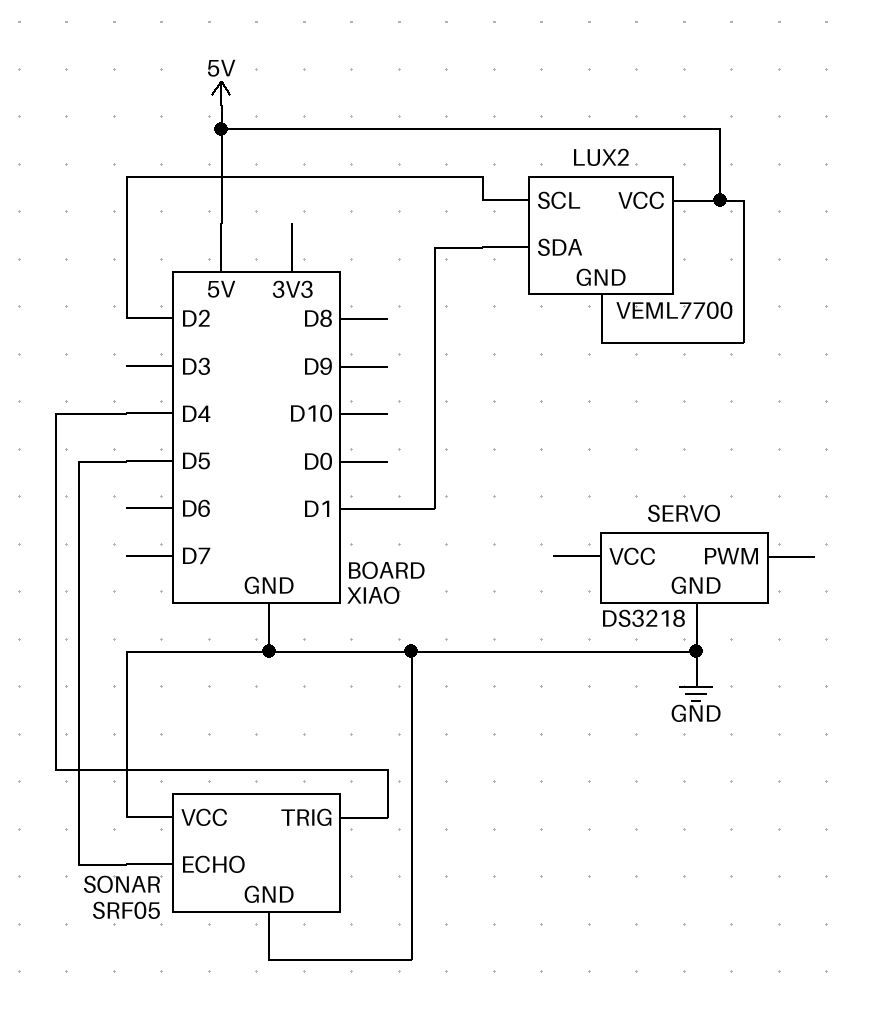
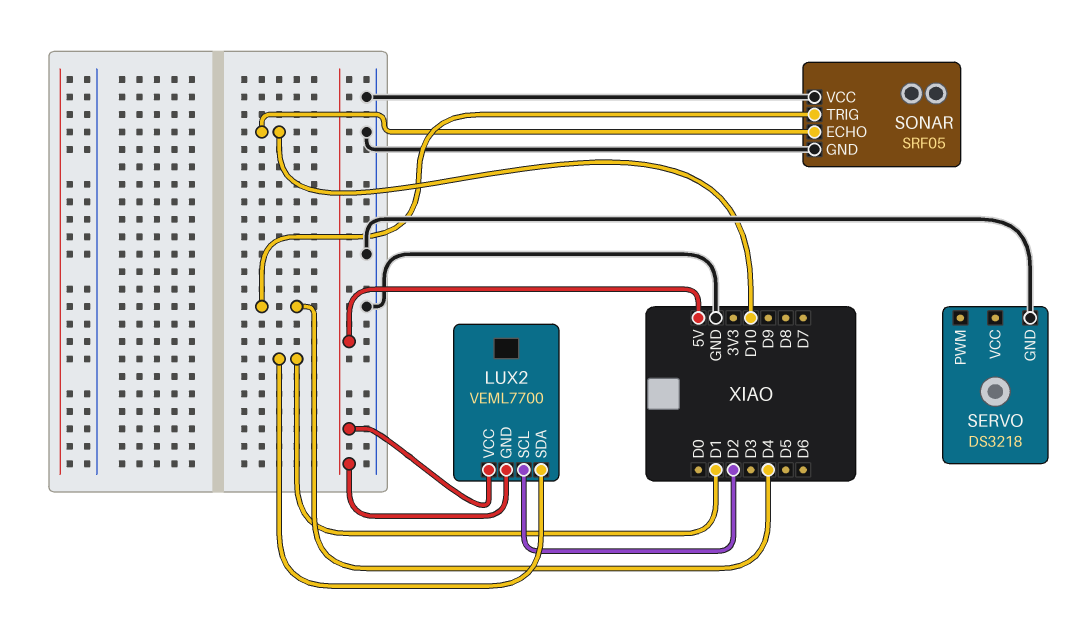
SONAR pin ECHO: D5 -> D10

